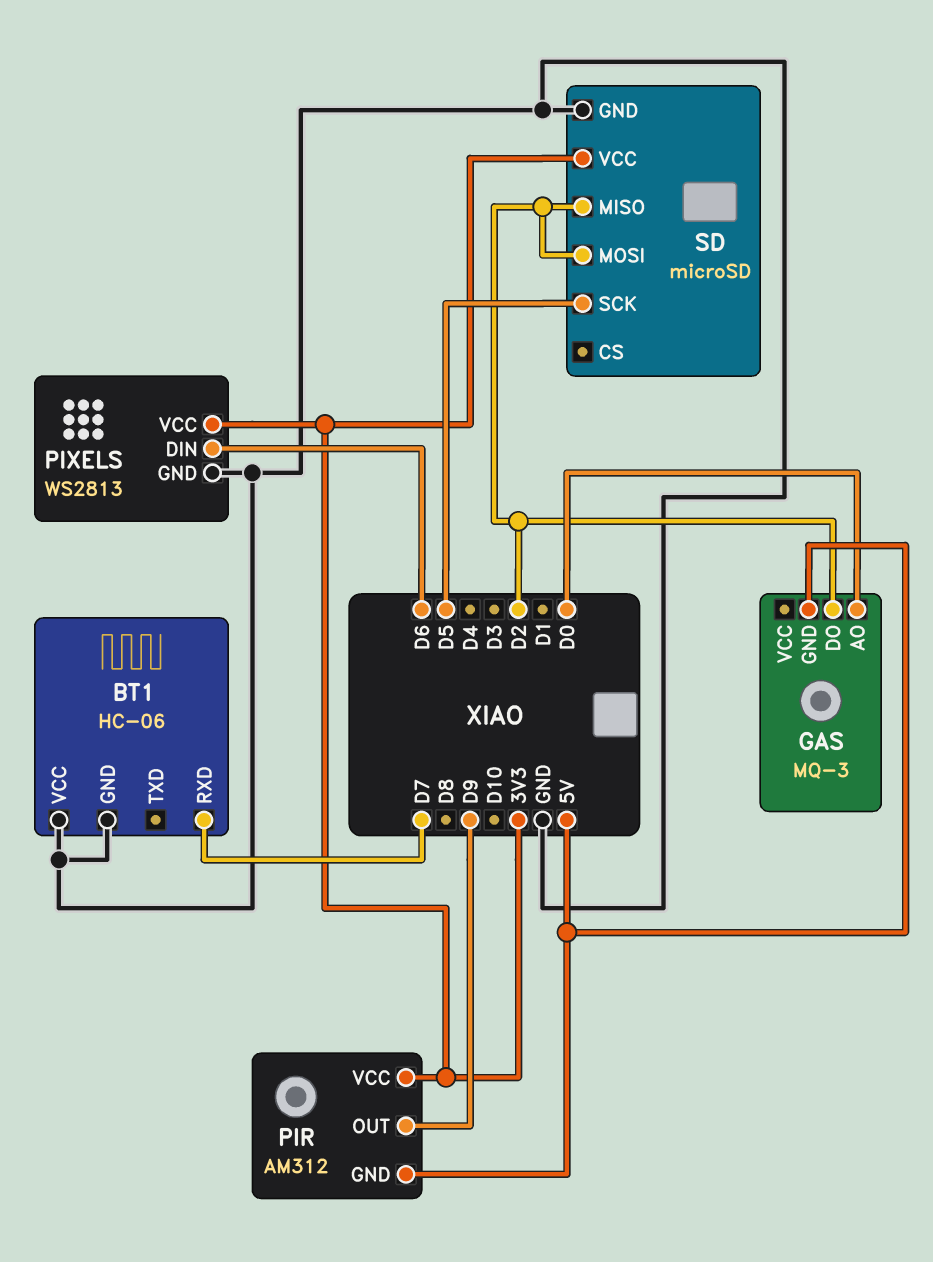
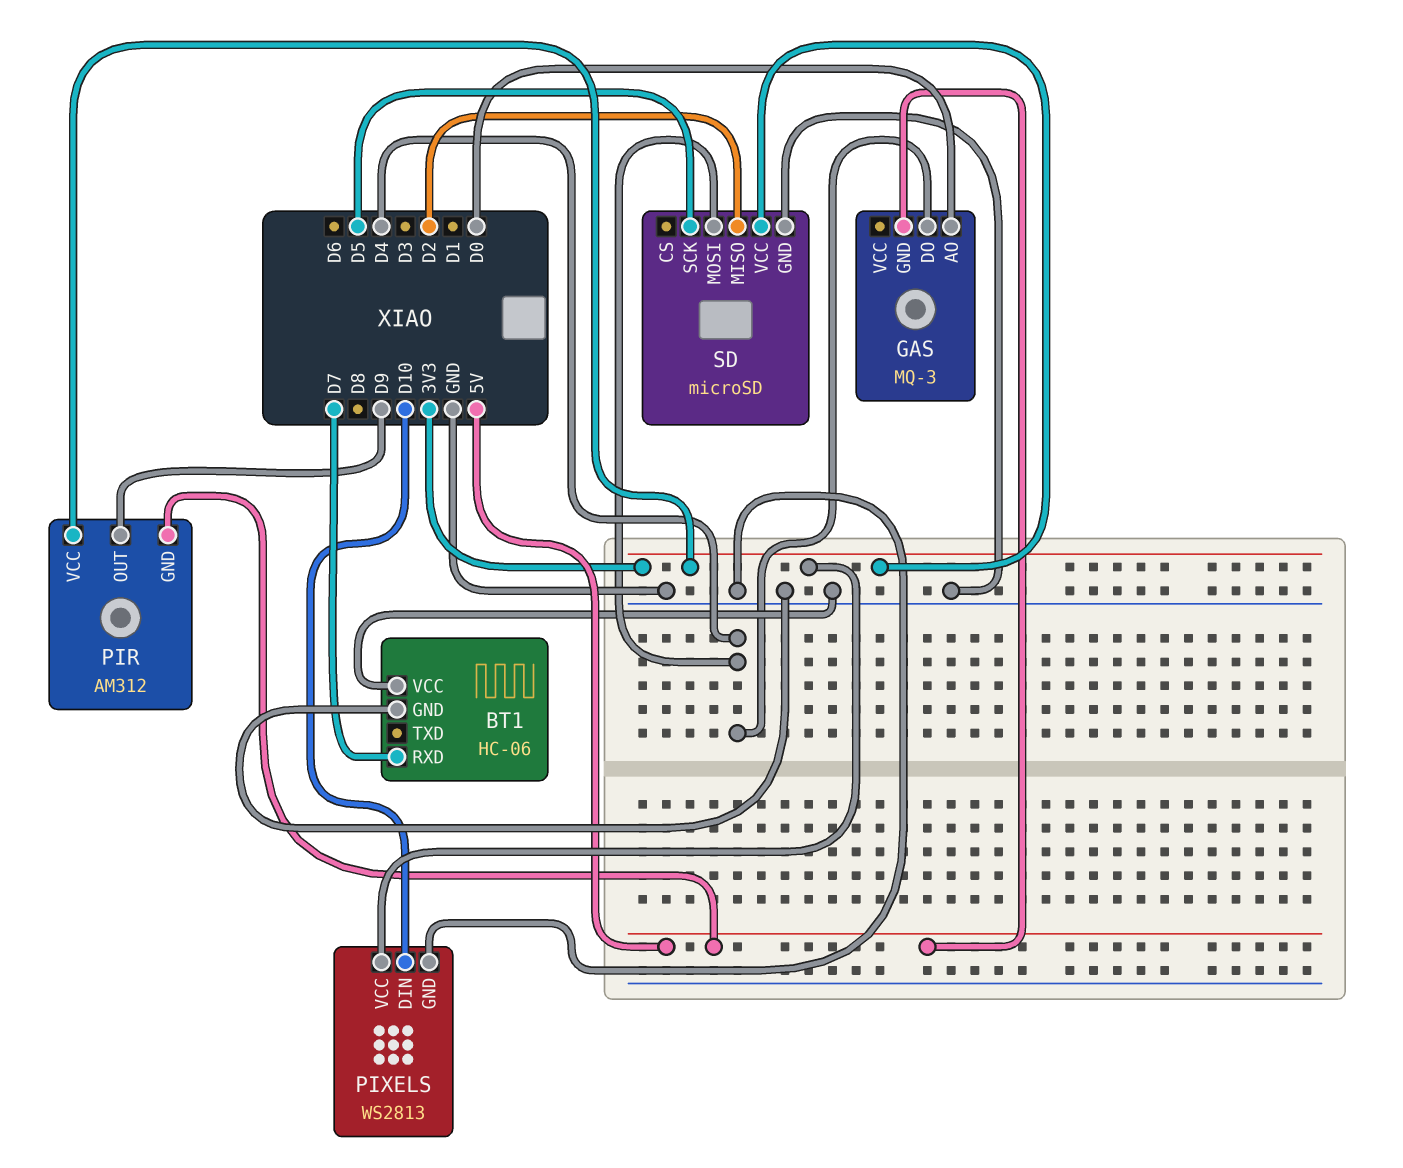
GAS pin DO: D2 -> D4
PIXELS pin DIN: D6 -> D10
SD pin MOSI: D2 -> D4

